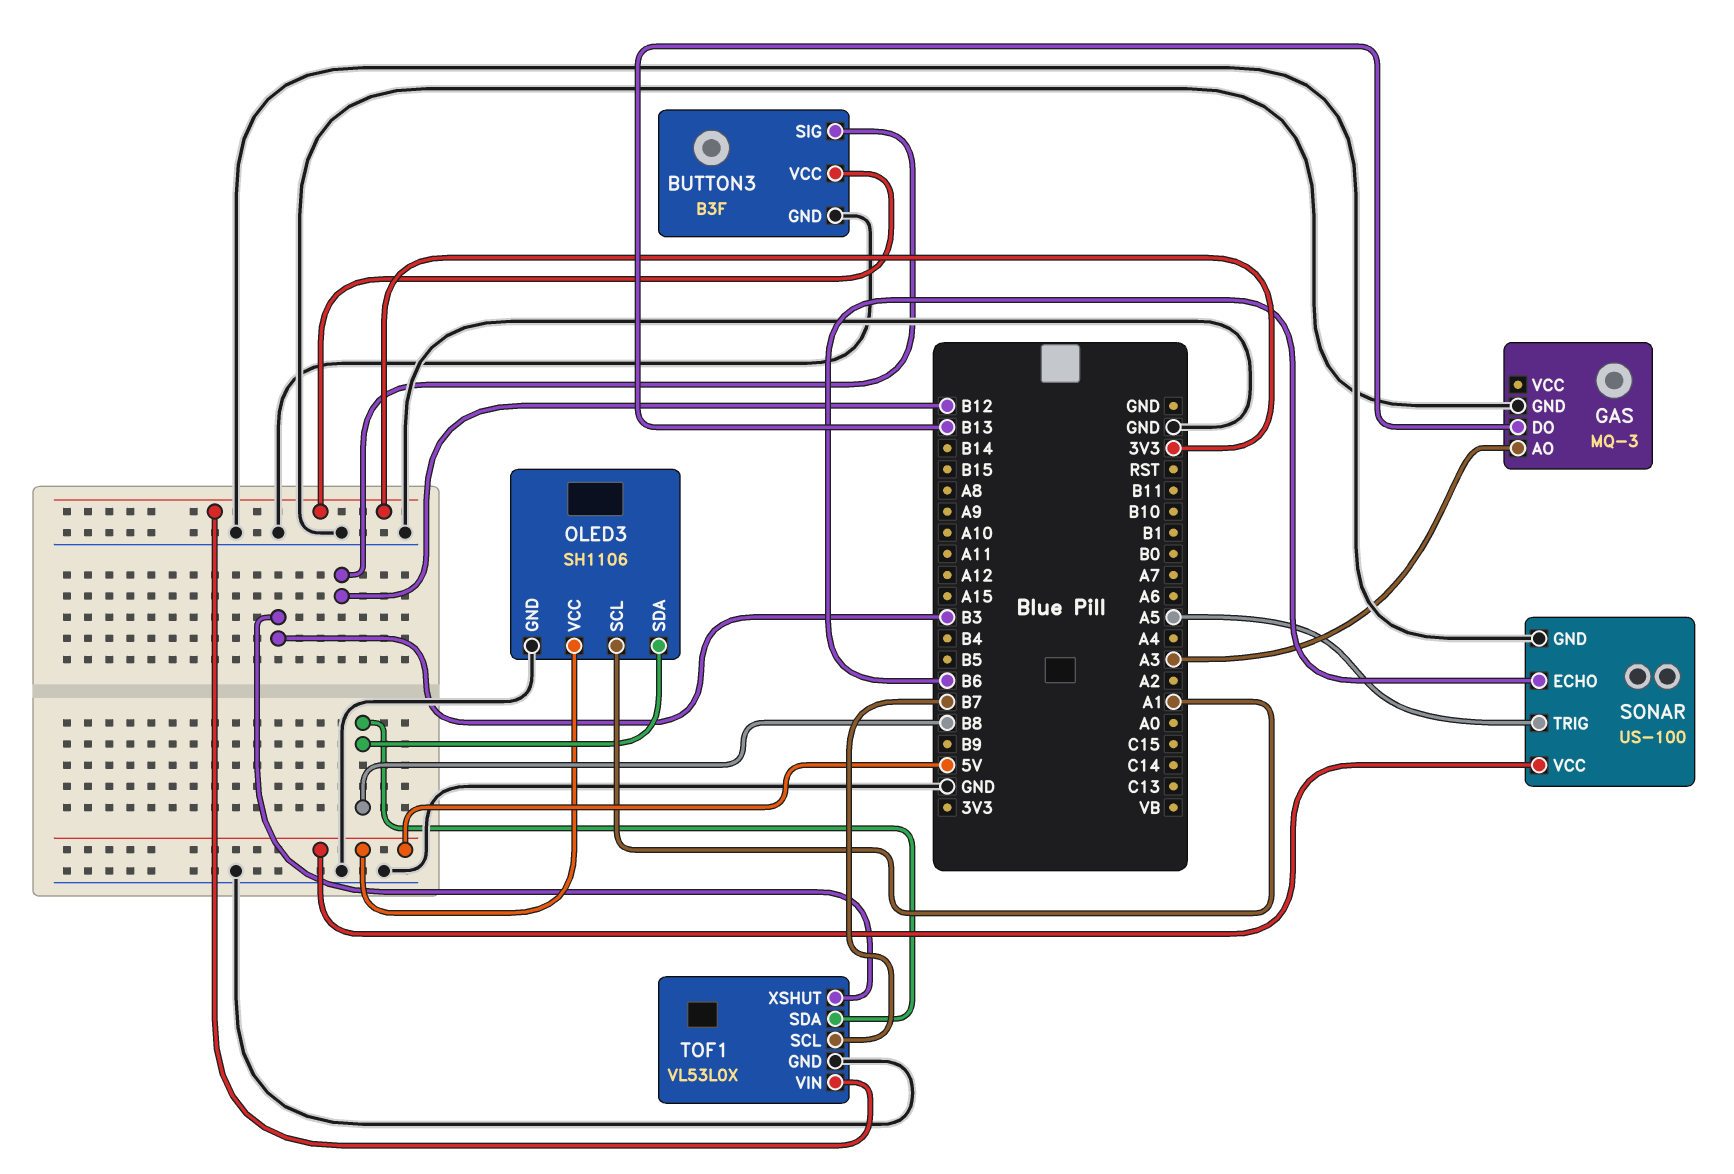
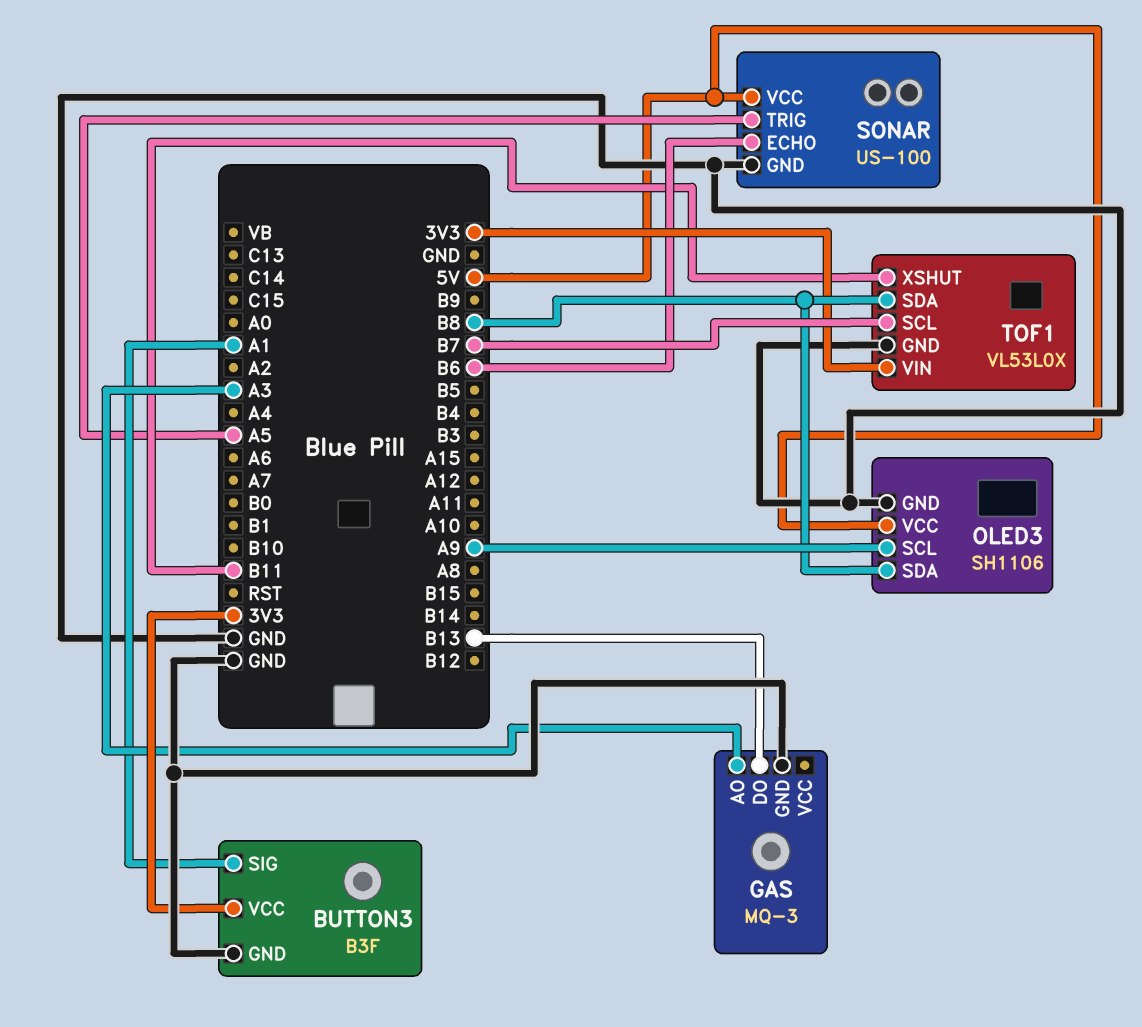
BUTTON3 pin SIG: B12 -> A1
OLED3 pin SCL: A1 -> A9
TOF1 pin XSHUT: B3 -> B11

